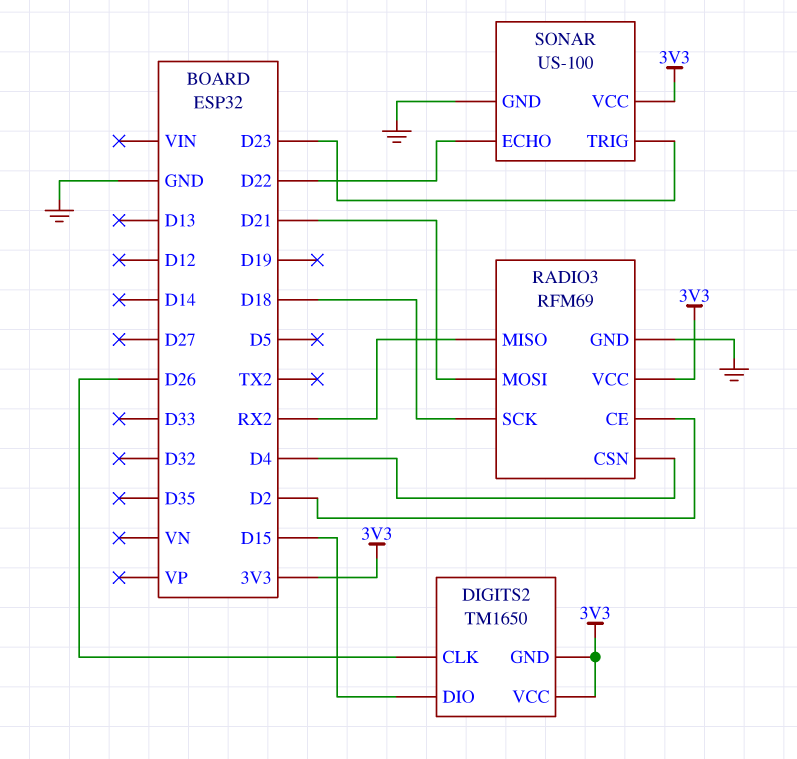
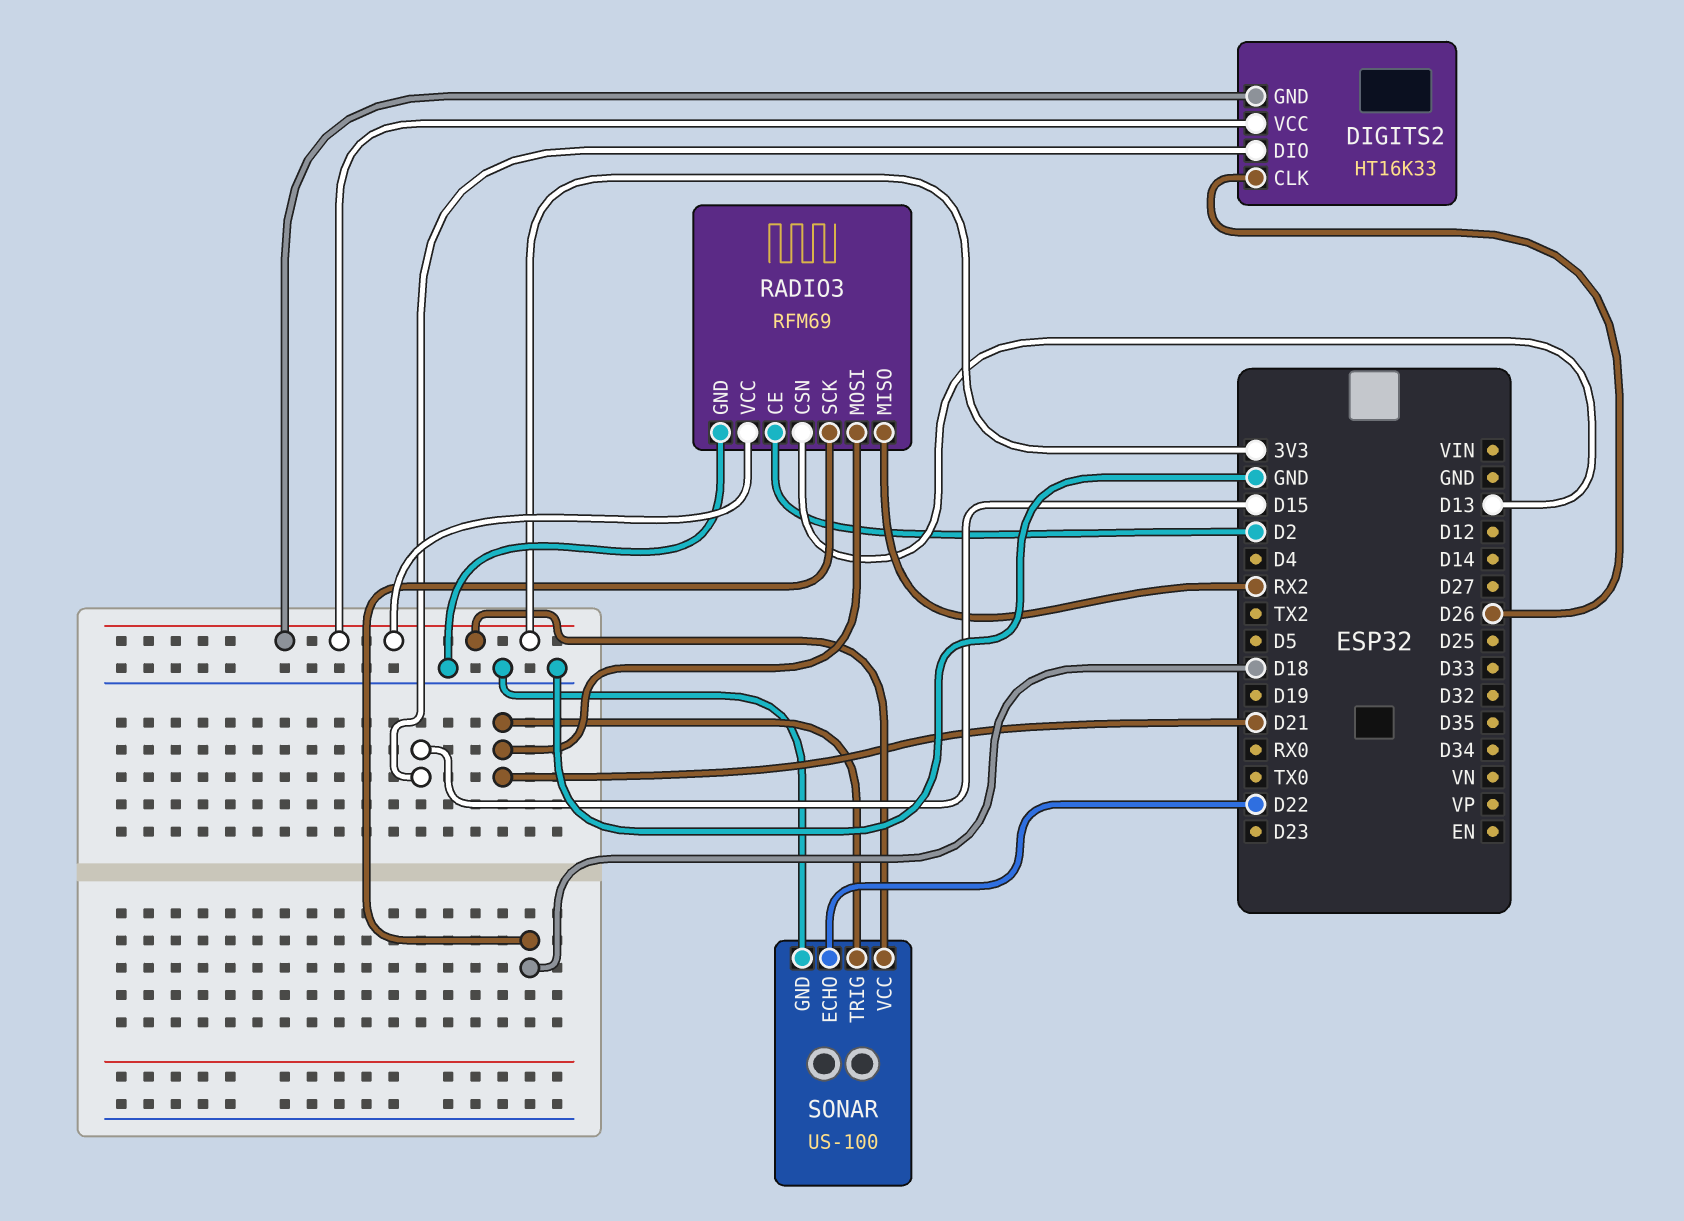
DIGITS2: TM1650 -> HT16K33
RADIO3 pin CSN: D4 -> D13
SONAR pin TRIG: D23 -> D21

